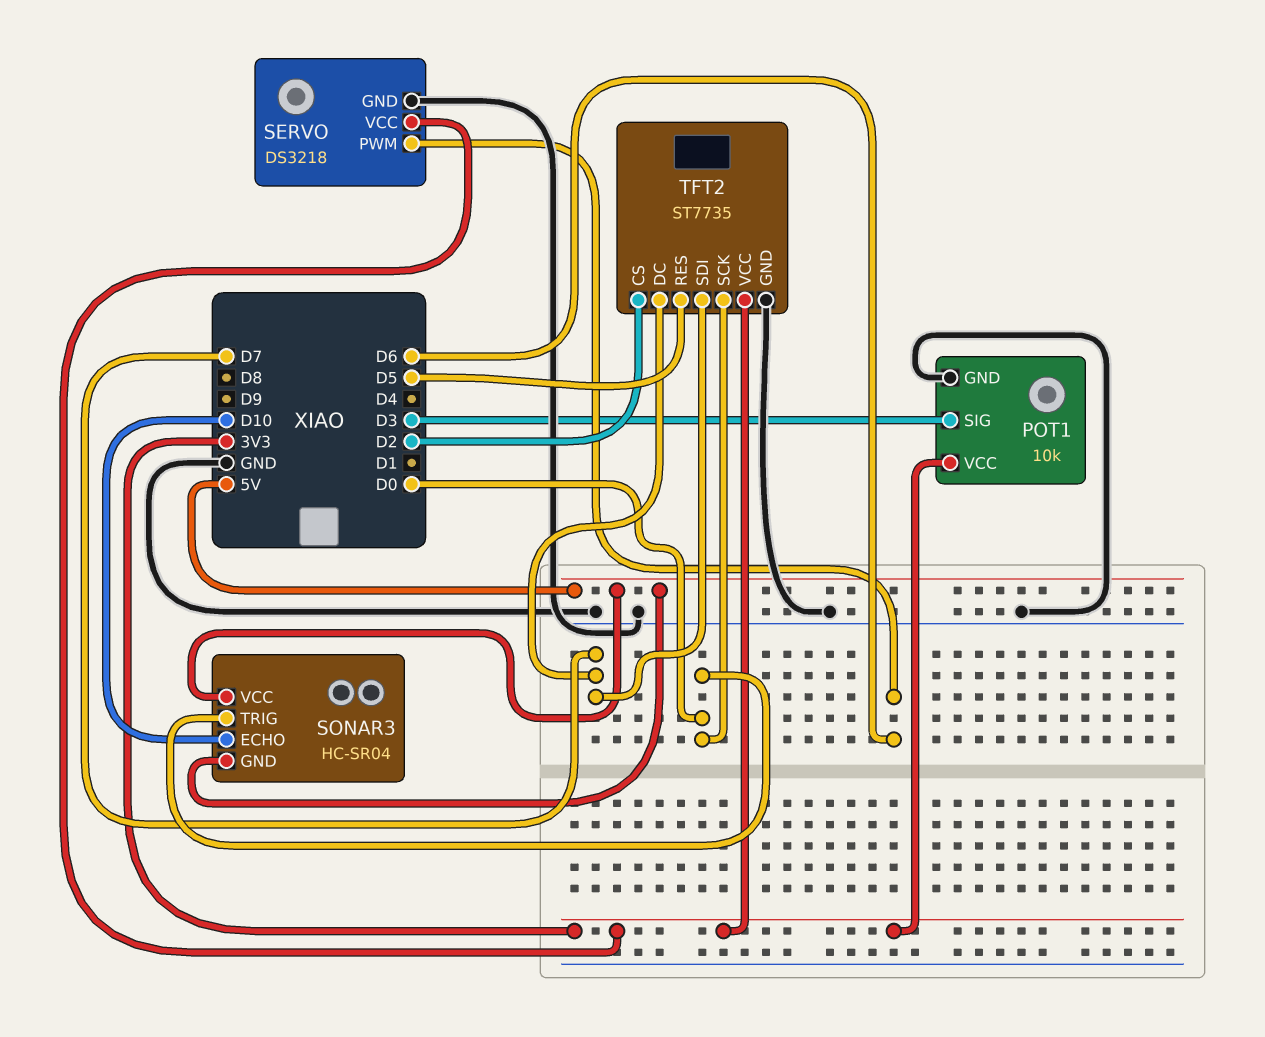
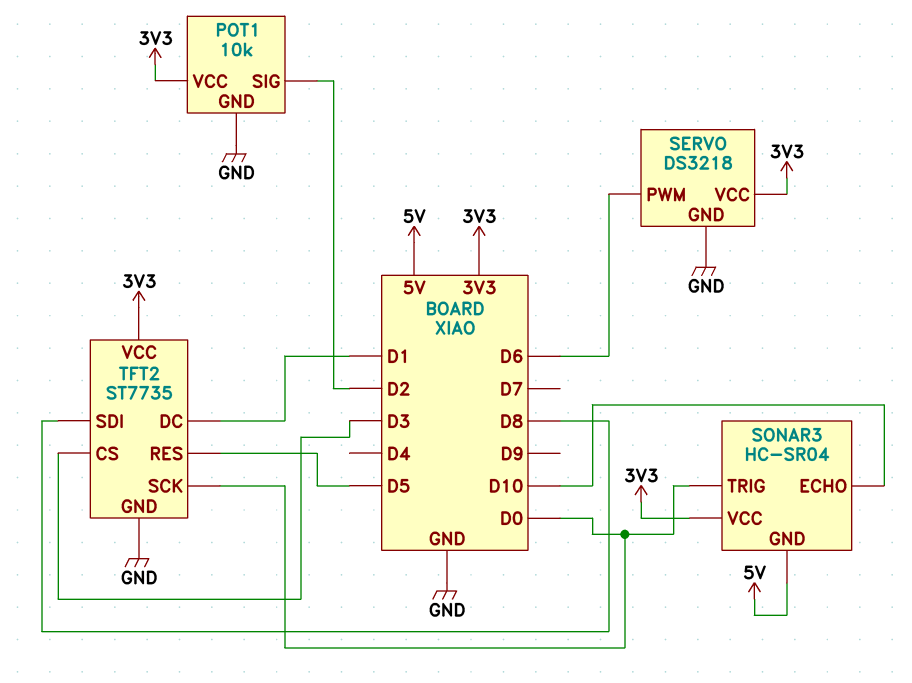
POT1 pin SIG: D3 -> D2
SONAR3 pin VCC: 5V -> 3V3
TFT2 pin CS: D2 -> D3
TFT2 pin DC: D7 -> D1
TFT2 pin SDI: D7 -> D8

